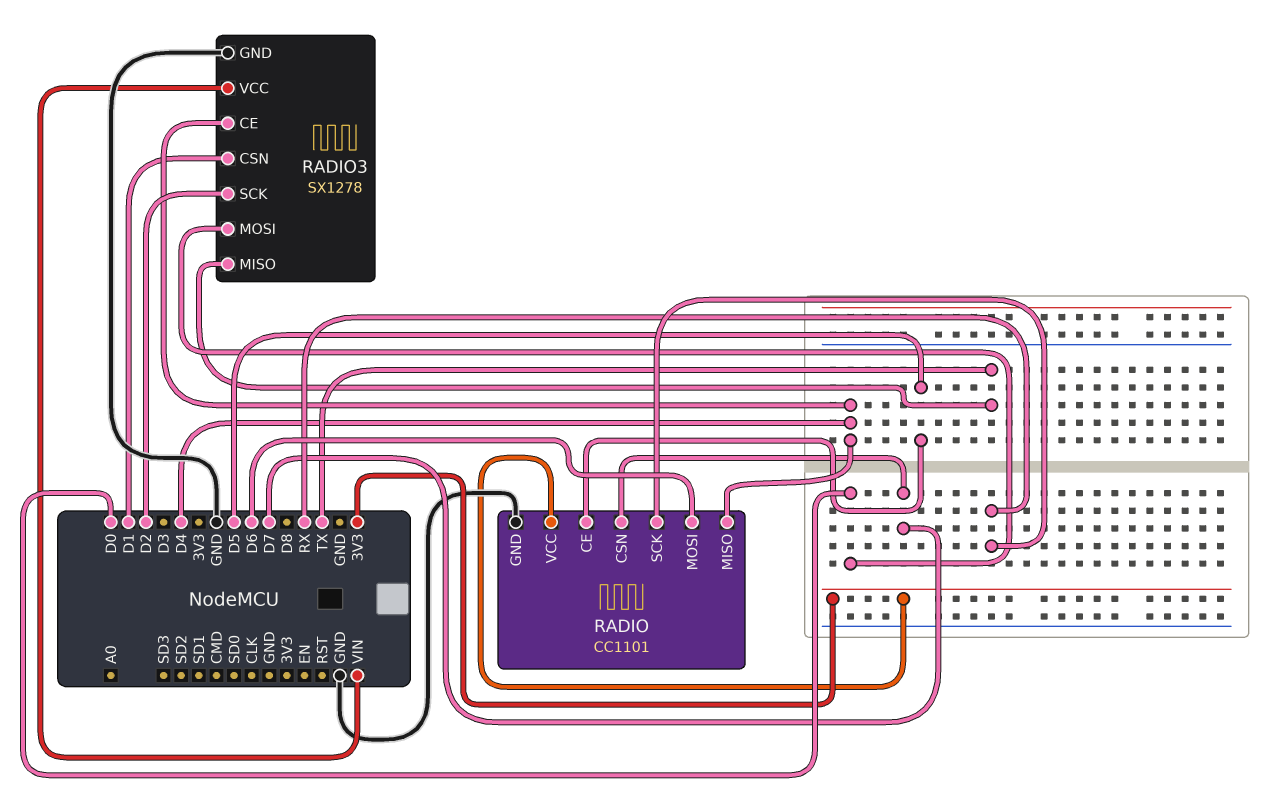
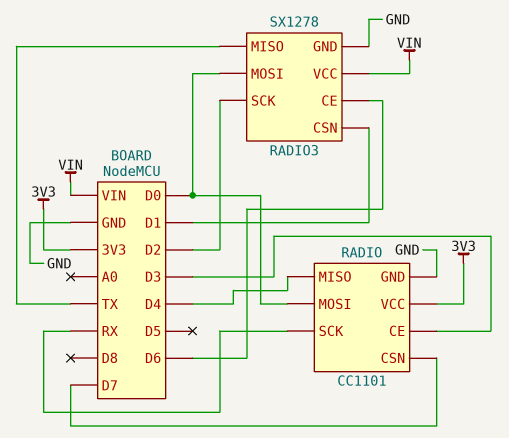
RADIO pin CE: D5 -> D3
RADIO pin MOSI: D6 -> D0
RADIO3 pin CE: D4 -> D6

